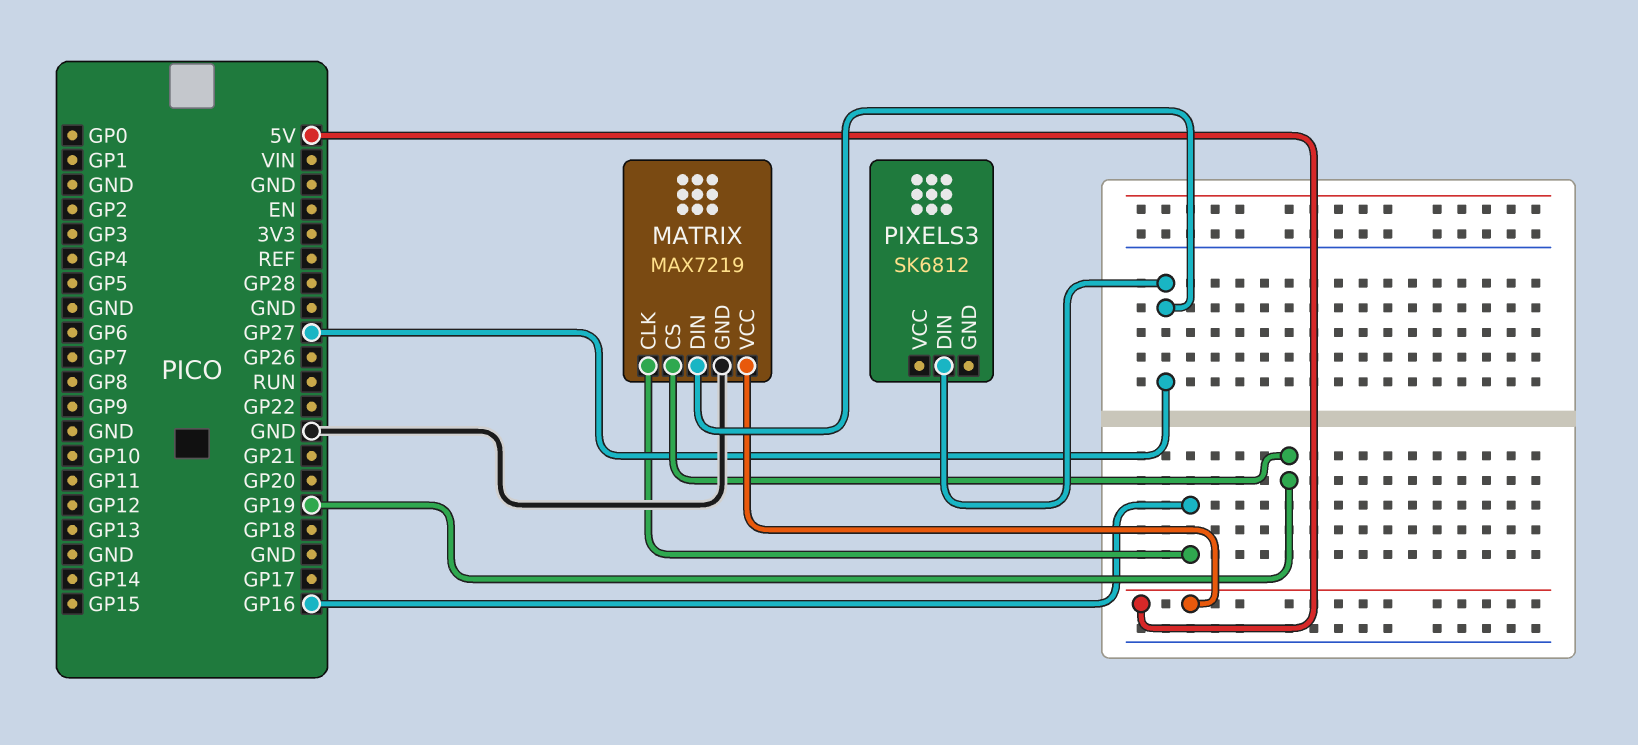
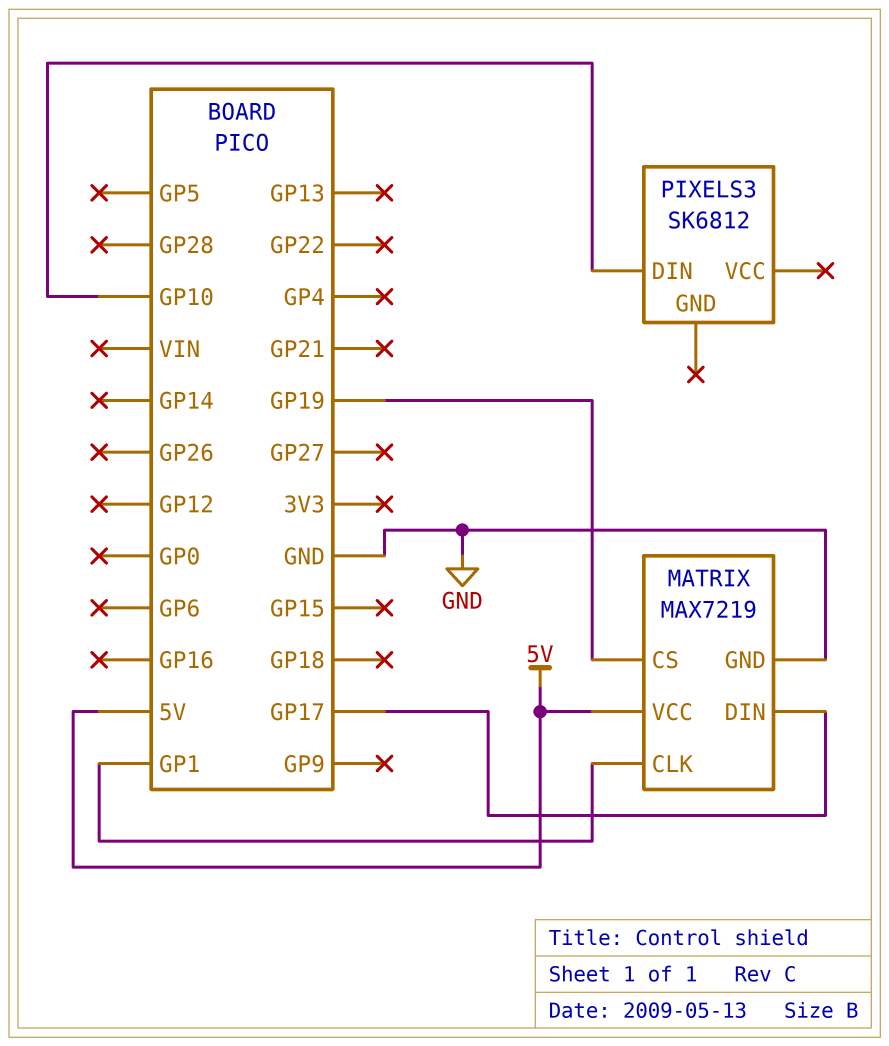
MATRIX pin CLK: GP16 -> GP1
MATRIX pin DIN: GP27 -> GP17
PIXELS3 pin DIN: GP27 -> GP10

